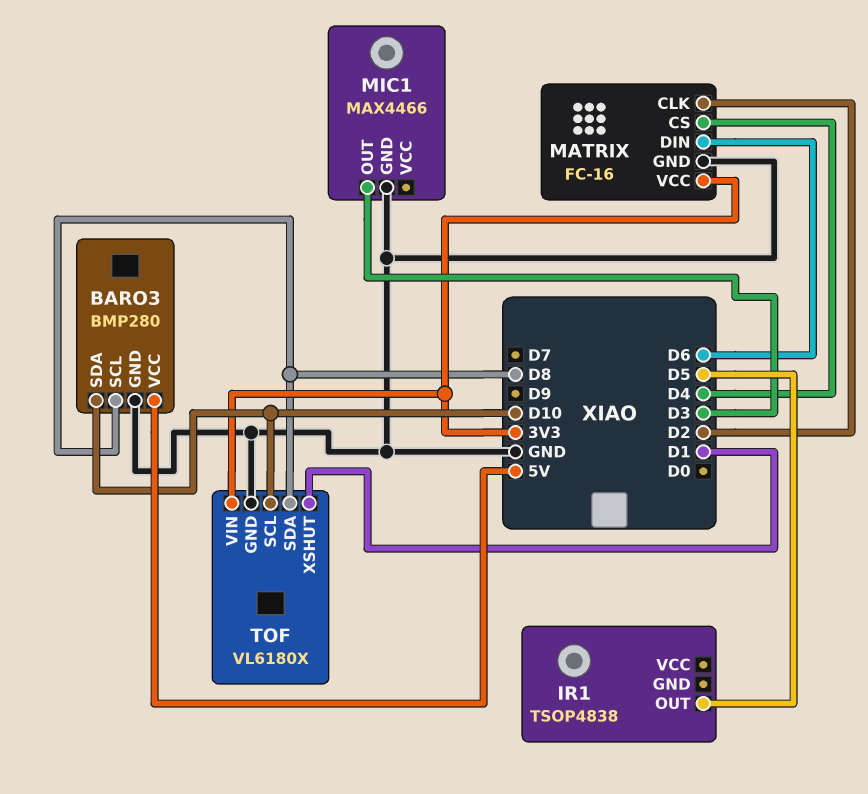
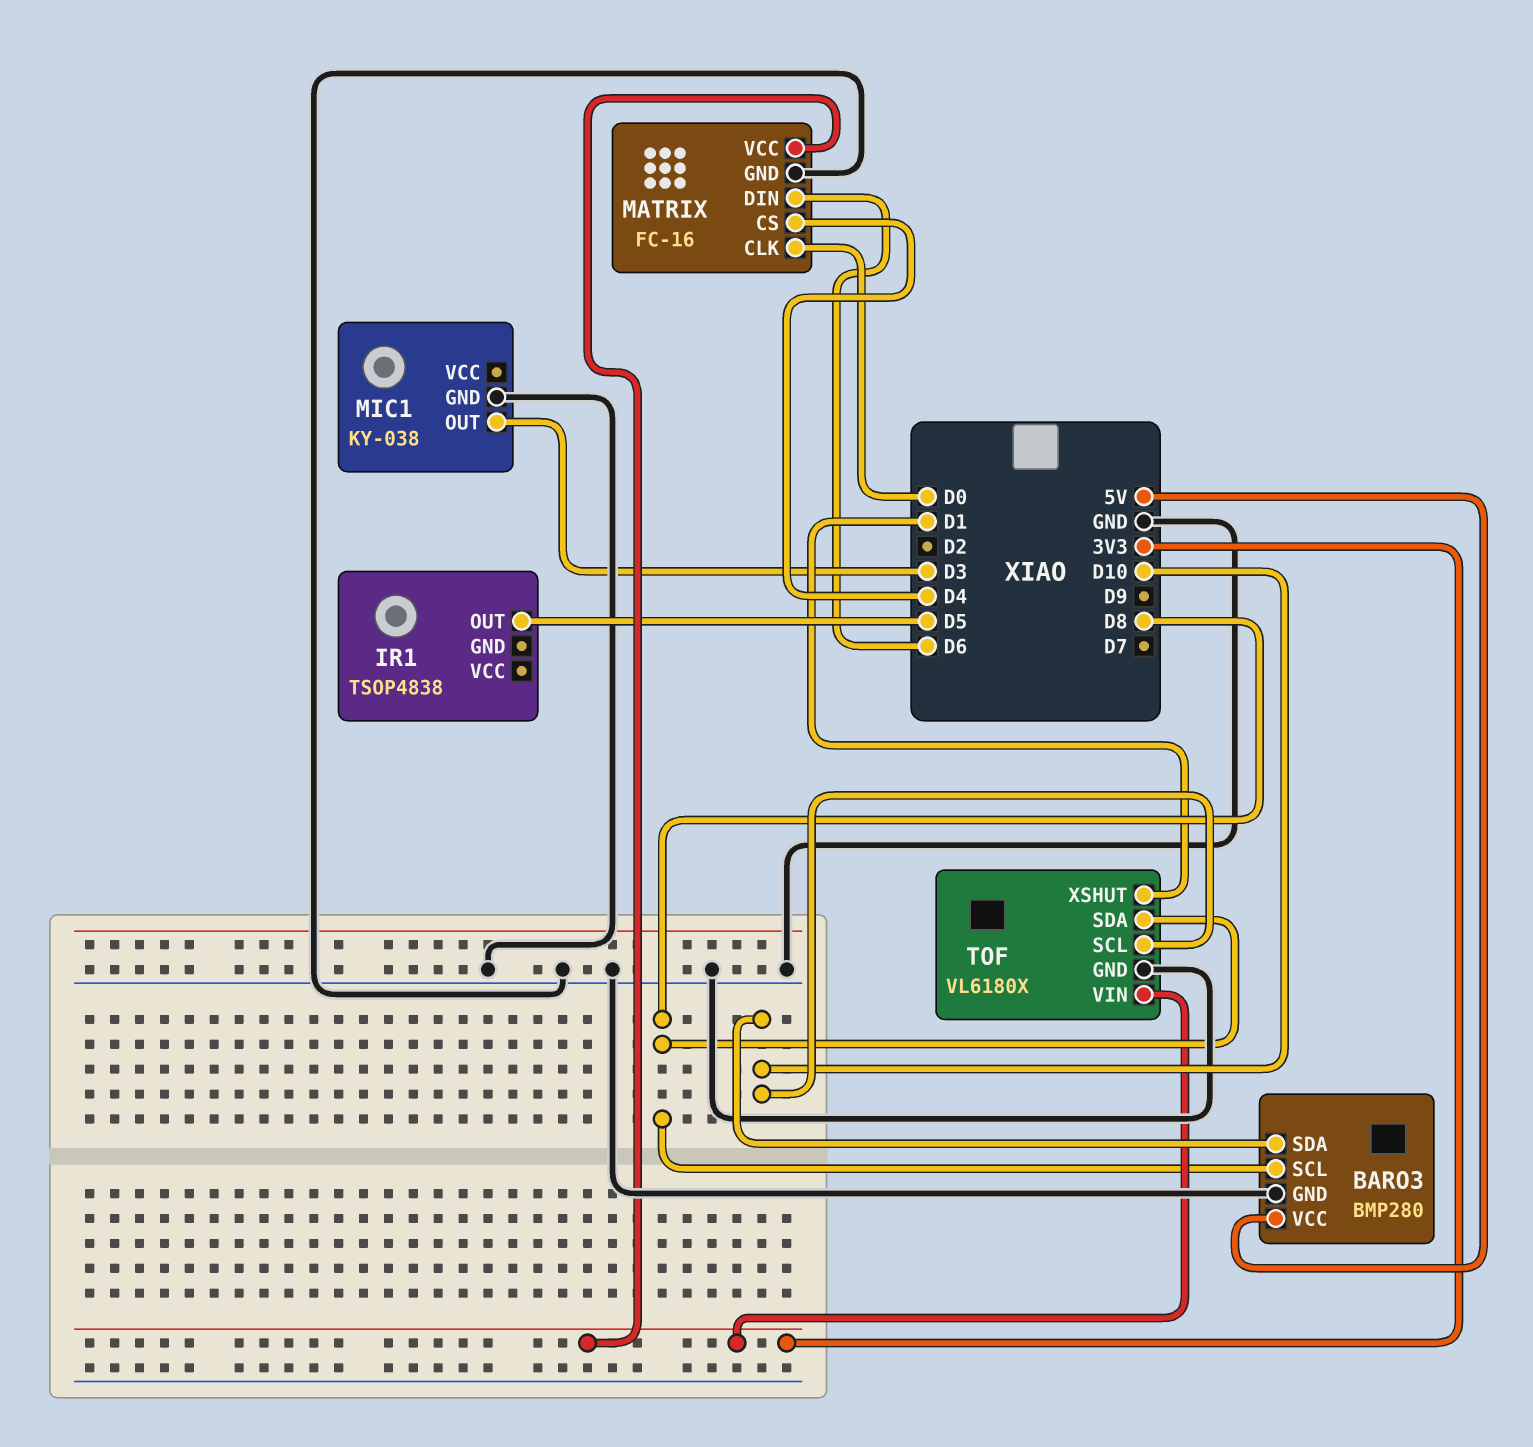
MATRIX pin CLK: D2 -> D0
MIC1: MAX4466 -> KY-038

